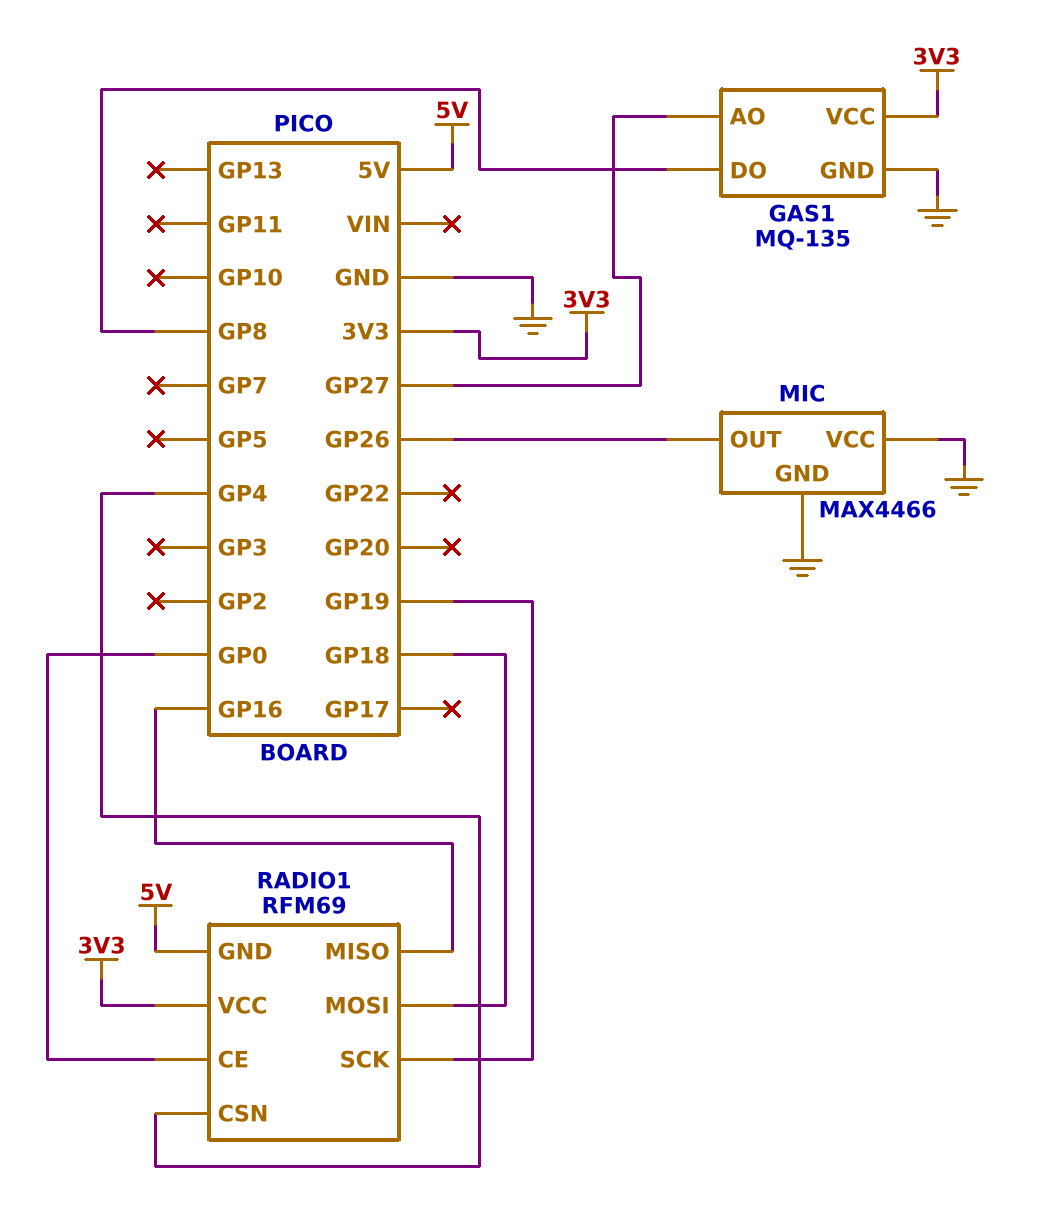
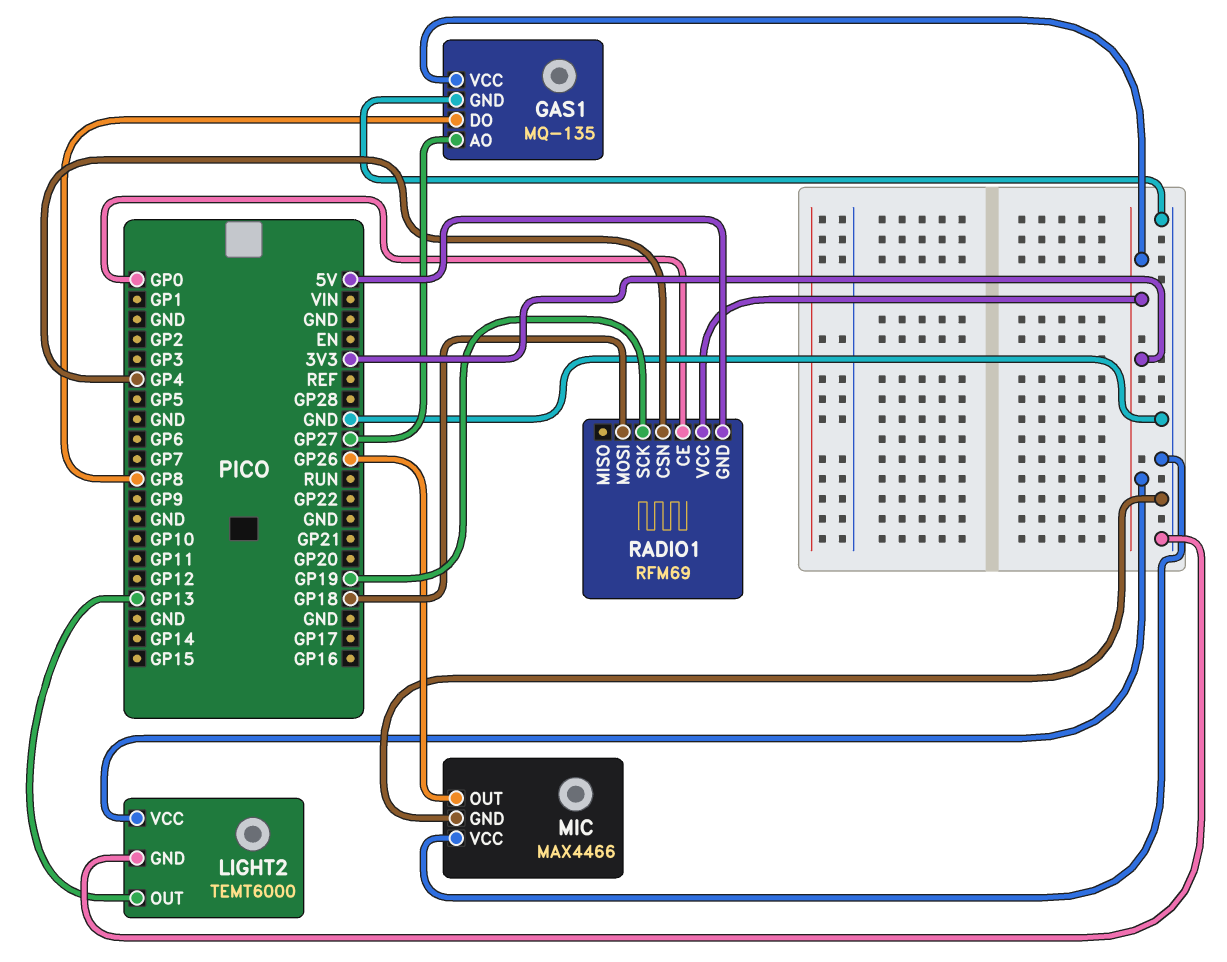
LIGHT2: none -> TEMT6000
LIGHT2 pin GND: none -> GND
LIGHT2 pin OUT: none -> GP13
LIGHT2 pin VCC: none -> 3V3
RADIO1 pin MISO: GP16 -> none

